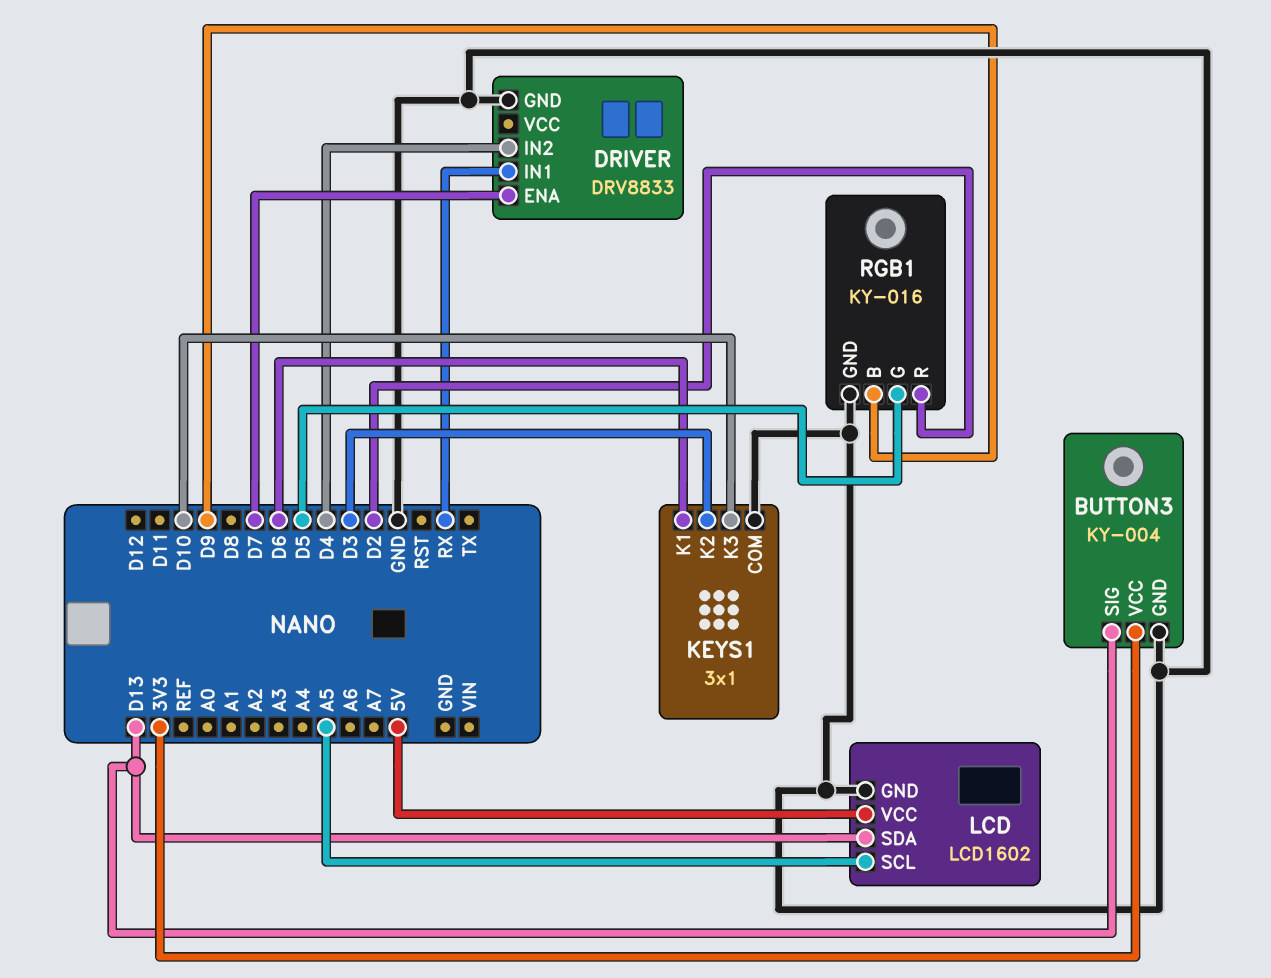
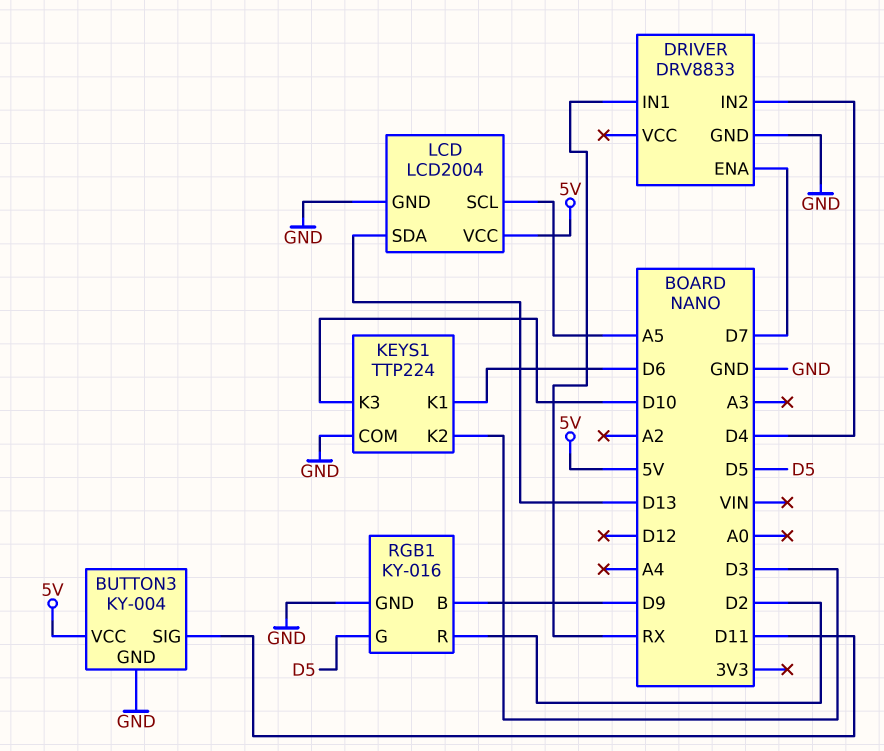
BUTTON3 pin SIG: D13 -> D11
BUTTON3 pin VCC: 3V3 -> 5V
KEYS1: 3x1 -> TTP224
LCD: LCD1602 -> LCD2004

